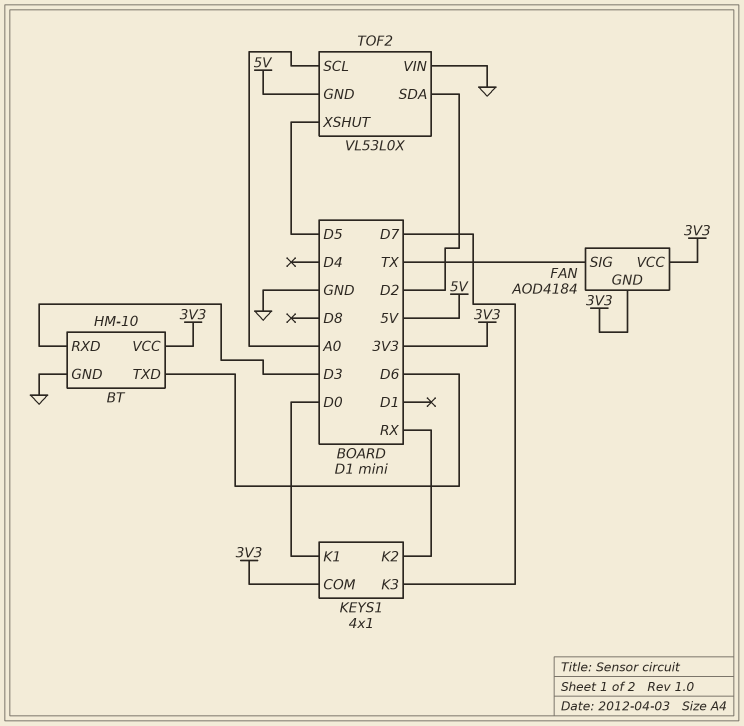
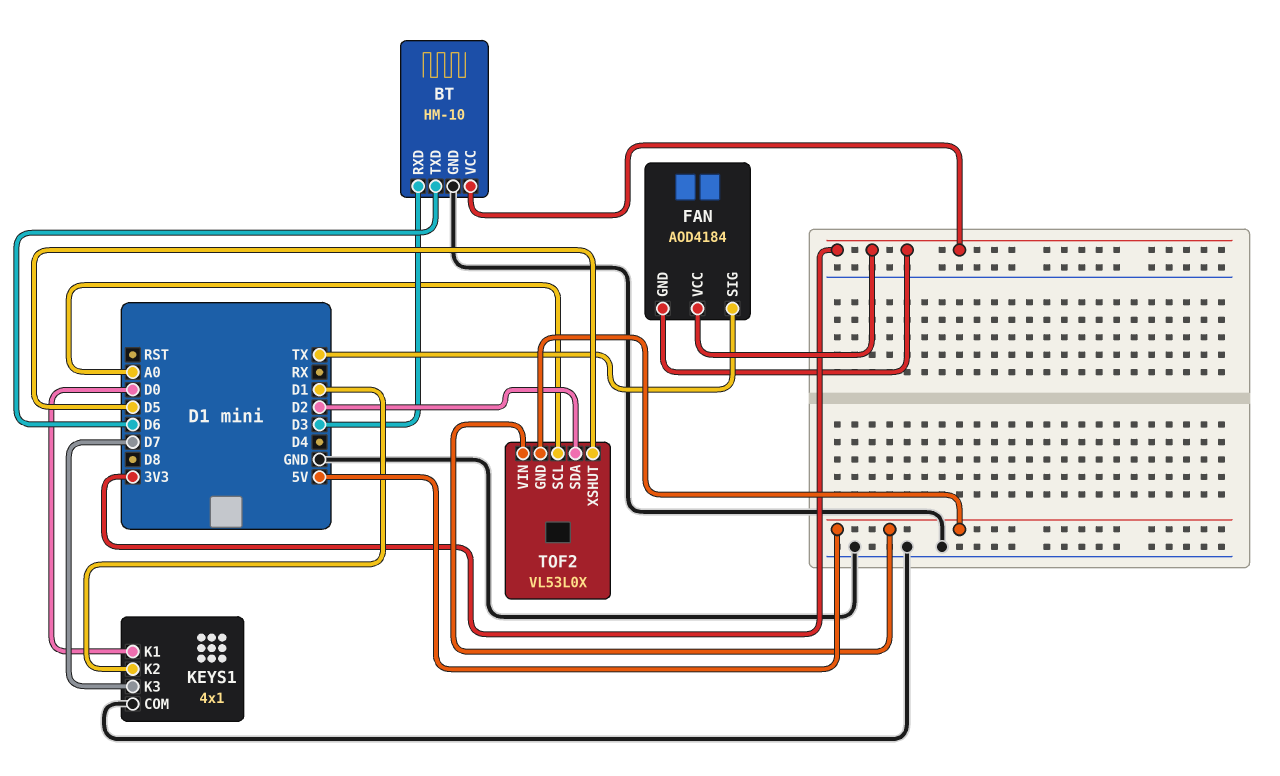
KEYS1 pin COM: 3V3 -> GND
KEYS1 pin K2: RX -> D1
TOF2 pin VIN: GND -> 5V

